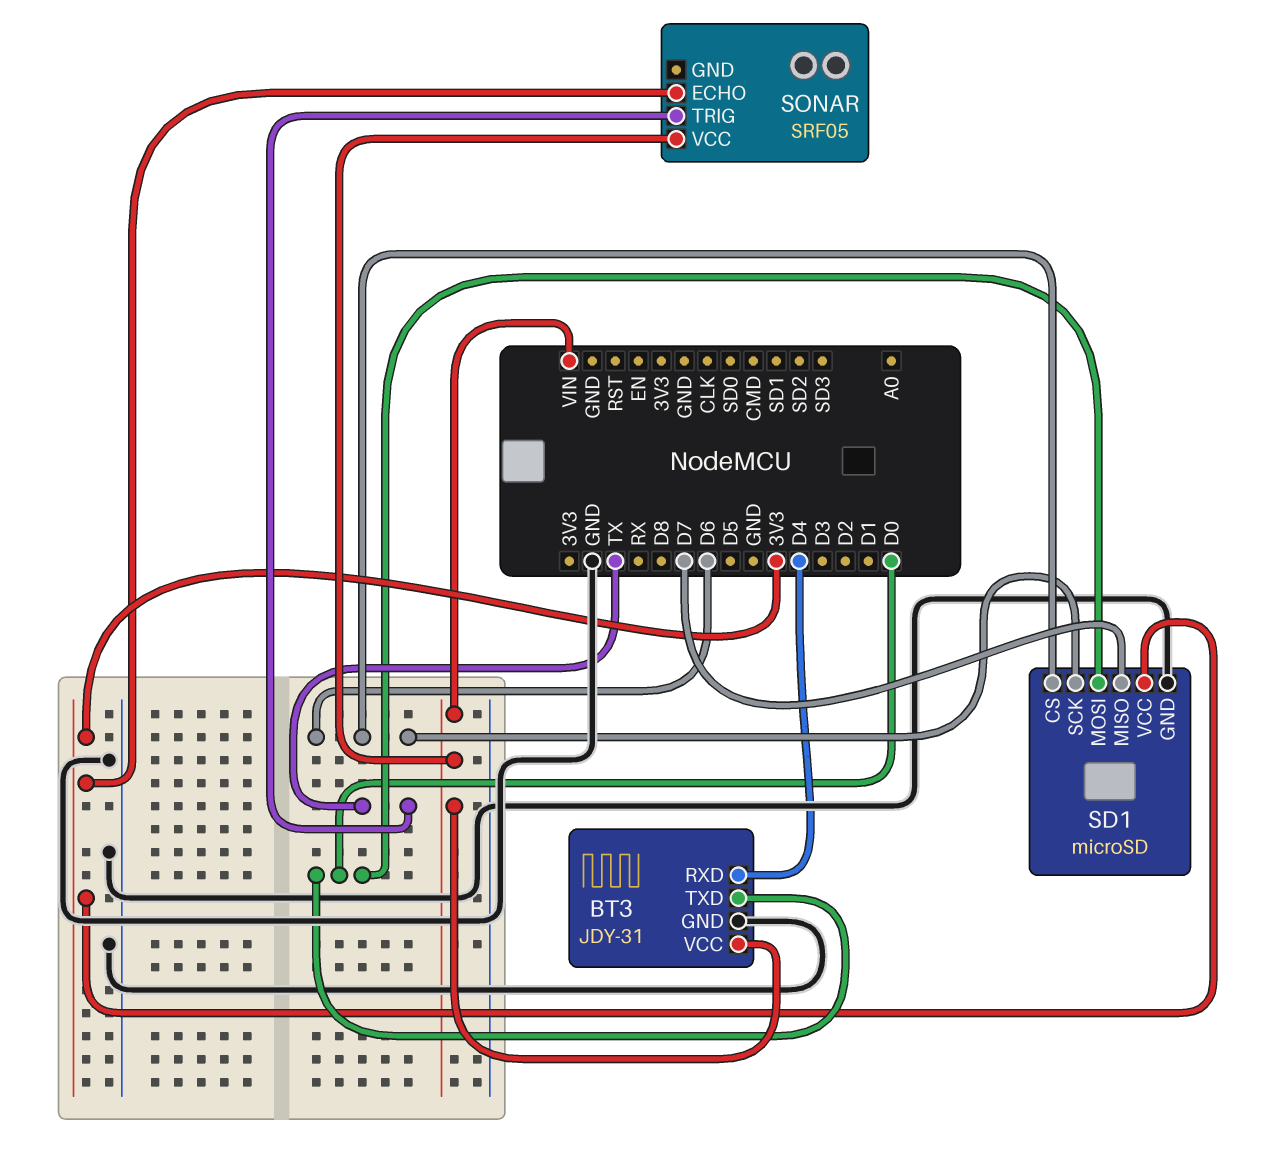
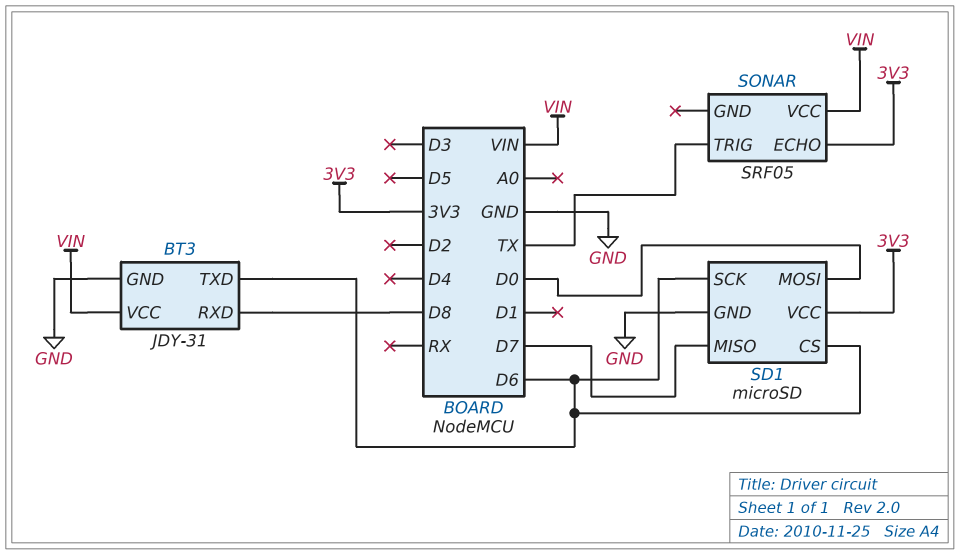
BT3 pin RXD: D4 -> D8
BT3 pin TXD: D0 -> D6

